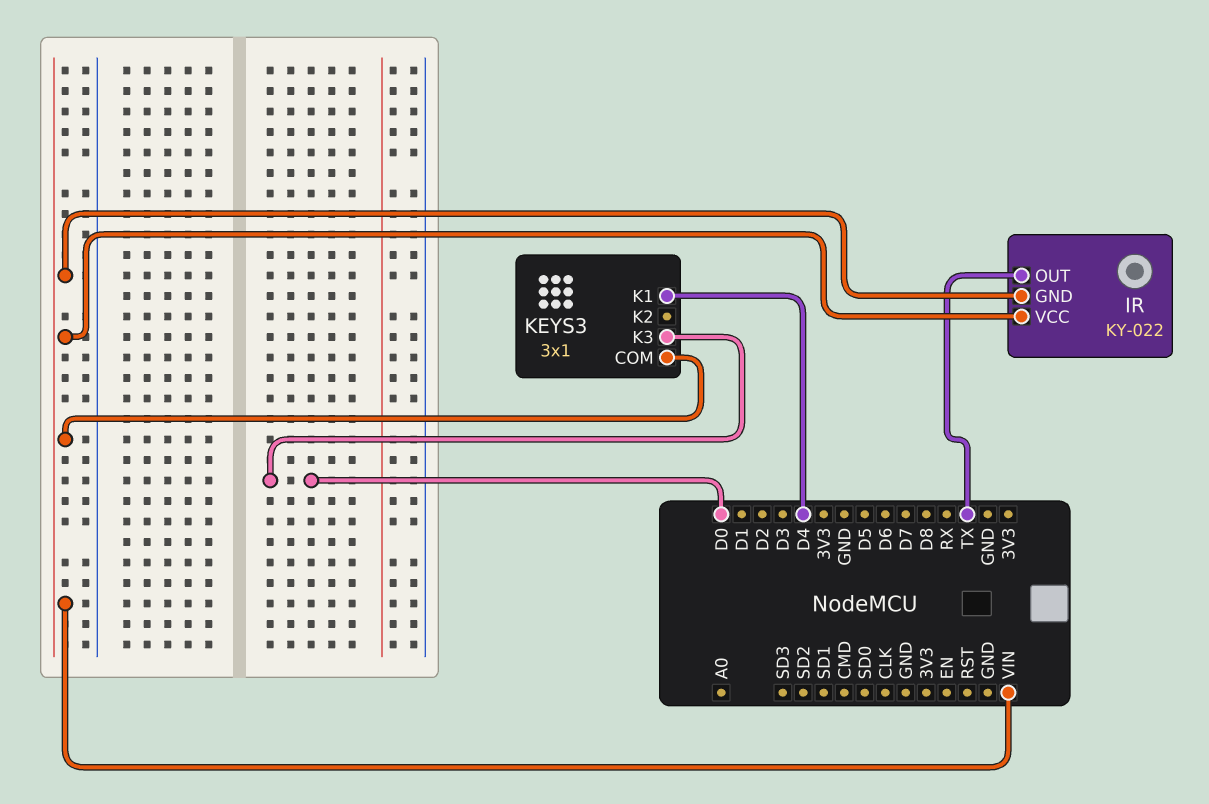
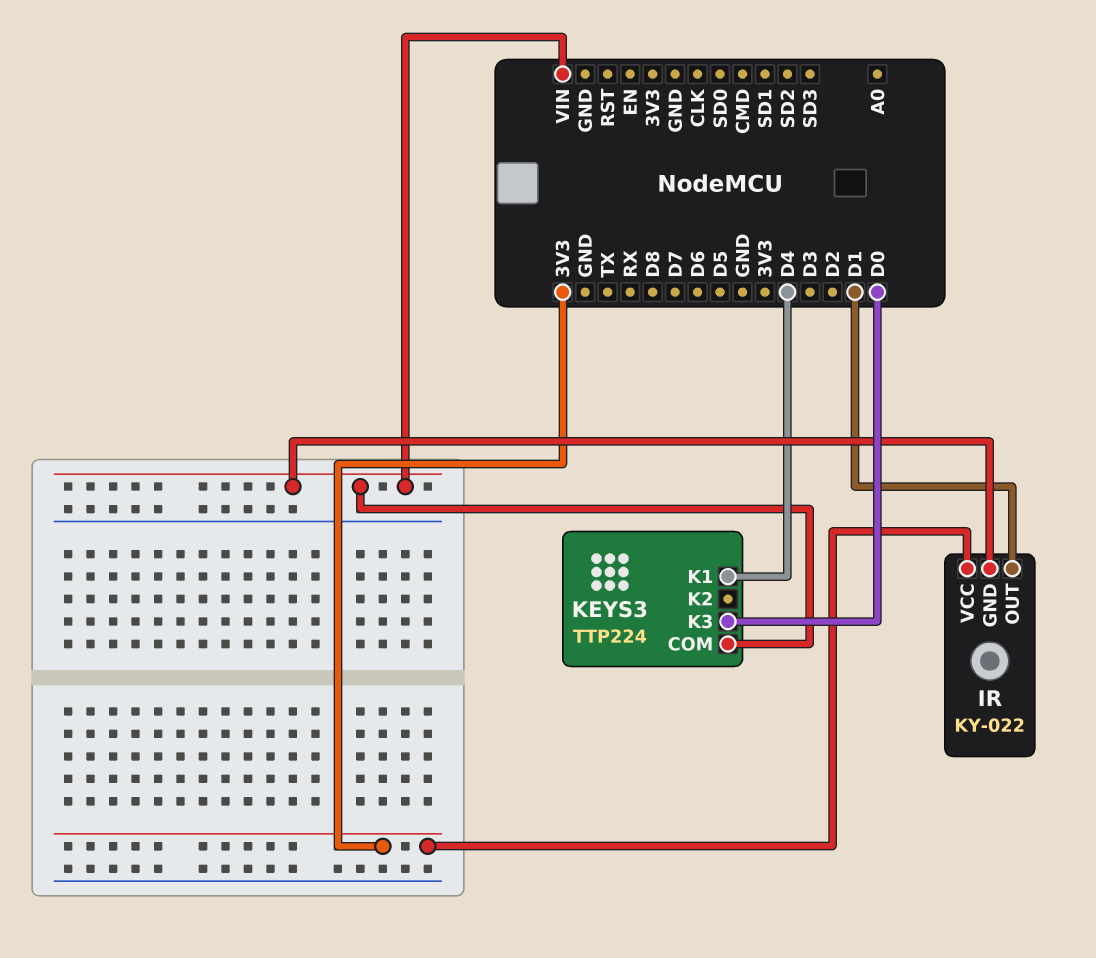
IR pin OUT: TX -> D1
IR pin VCC: VIN -> 3V3
KEYS3: 3x1 -> TTP224

